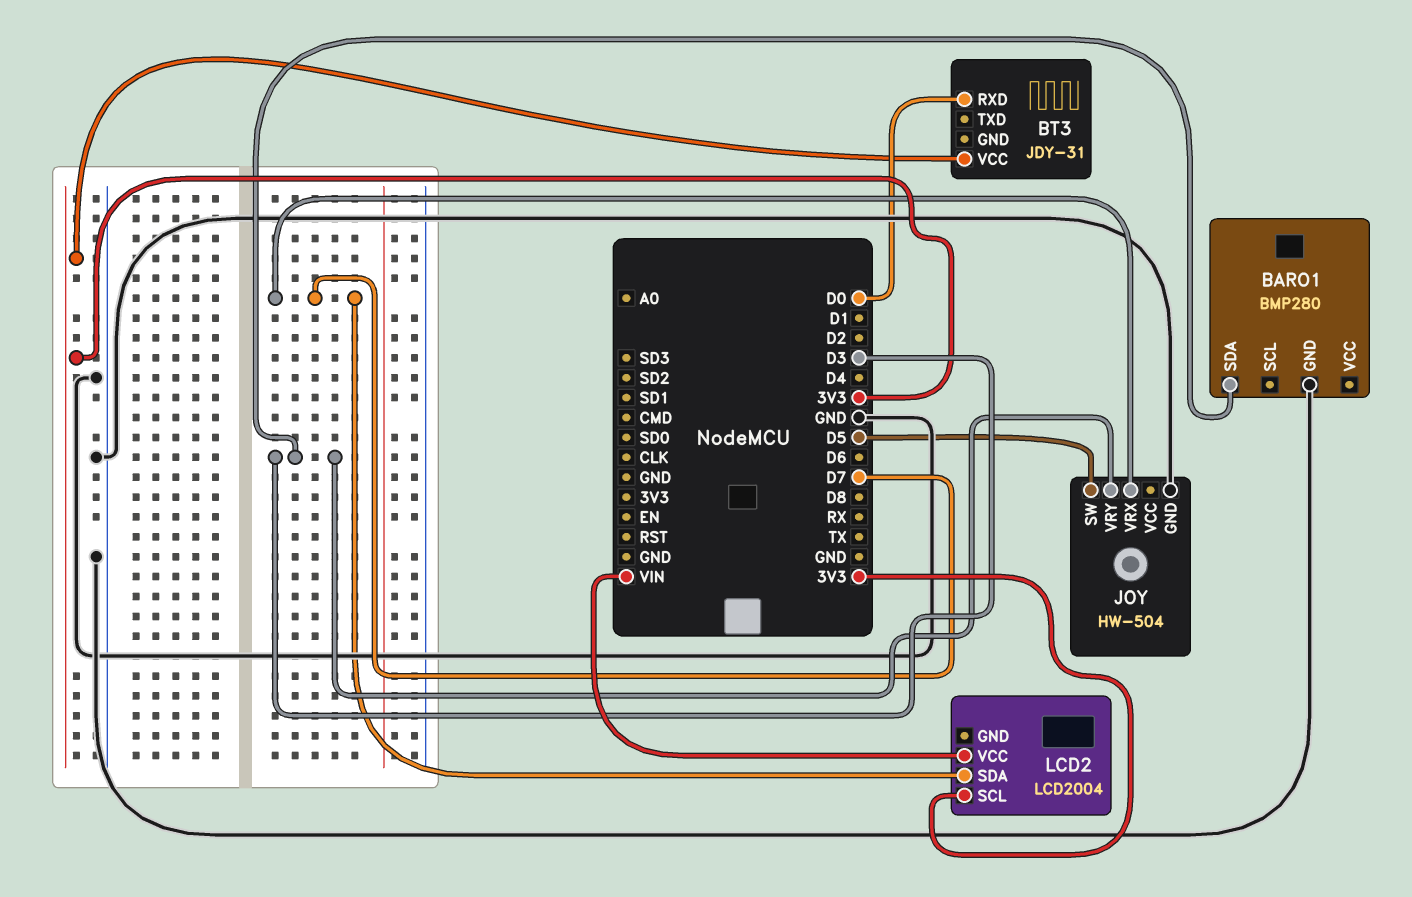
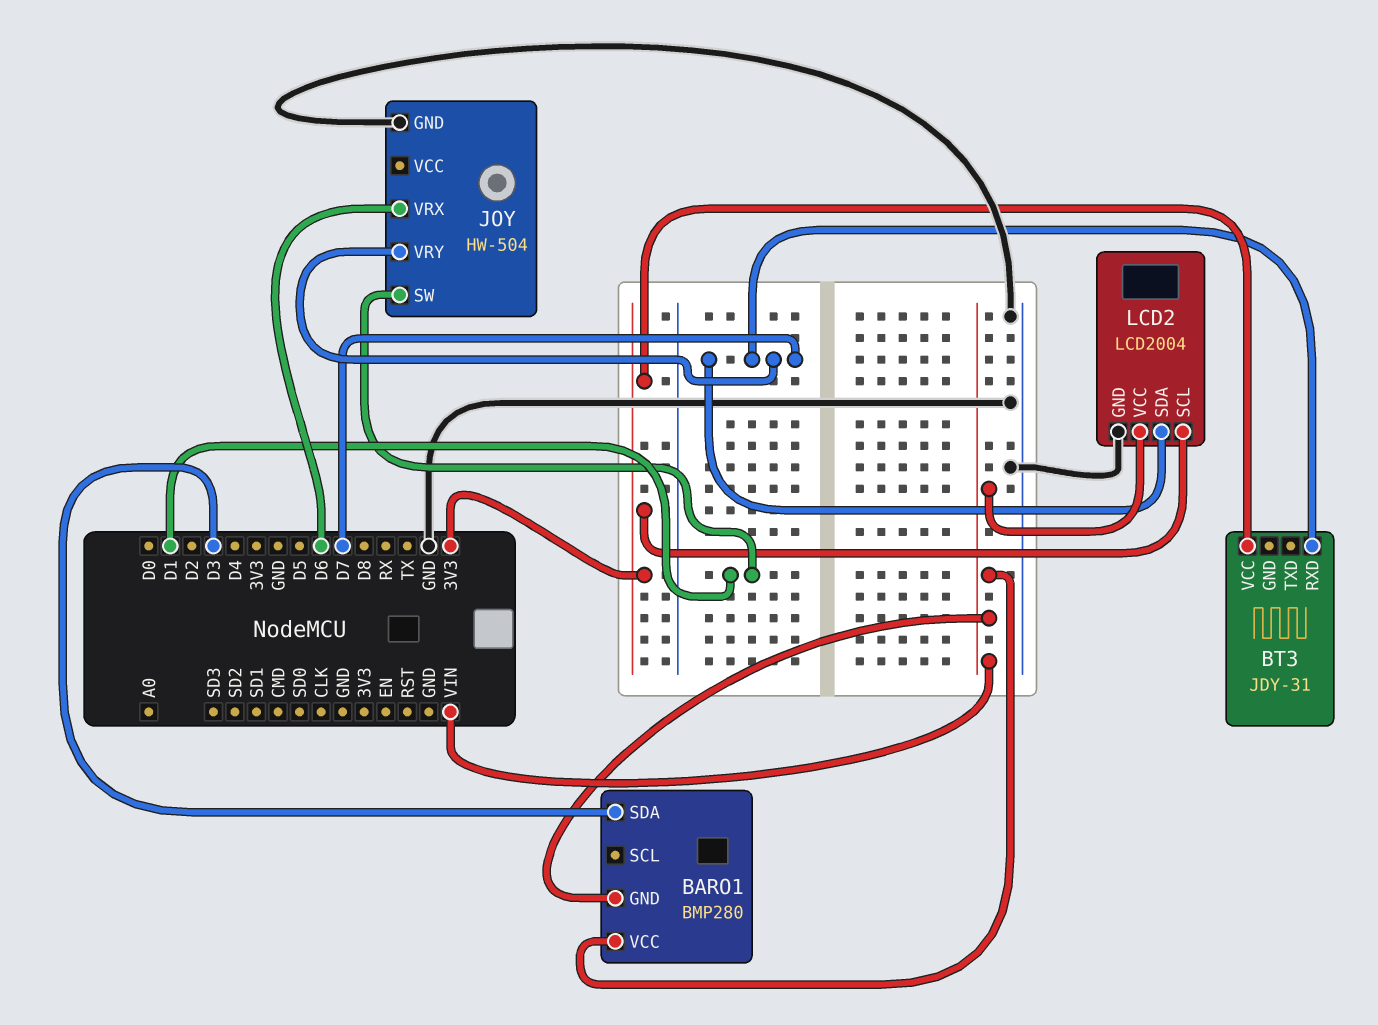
BARO1 pin GND: GND -> VIN
BARO1 pin VCC: none -> VIN
BT3 pin RXD: D0 -> D7
JOY pin SW: D5 -> D1
JOY pin VRX: D7 -> D6
JOY pin VRY: D3 -> D7
LCD2 pin GND: none -> GND

